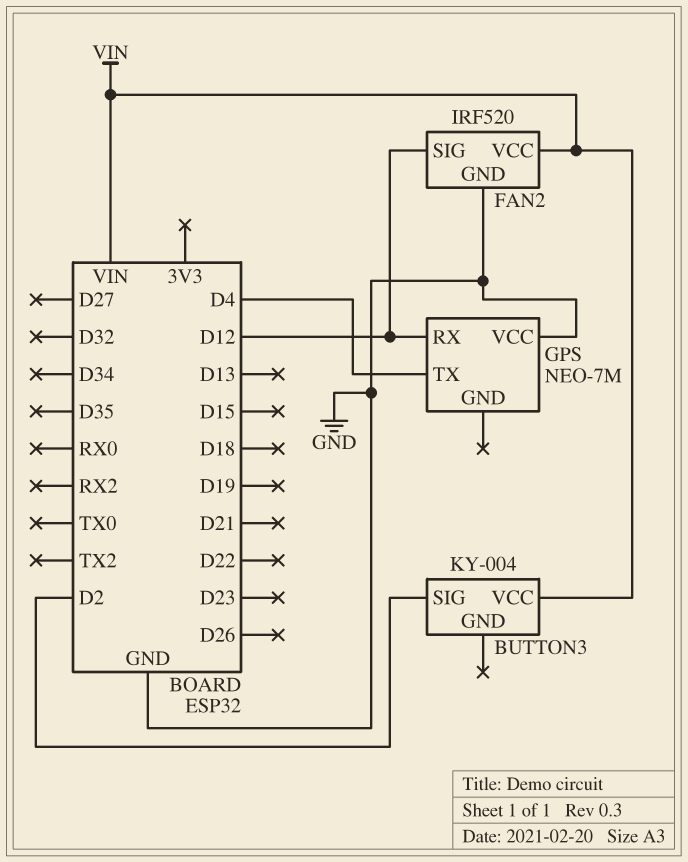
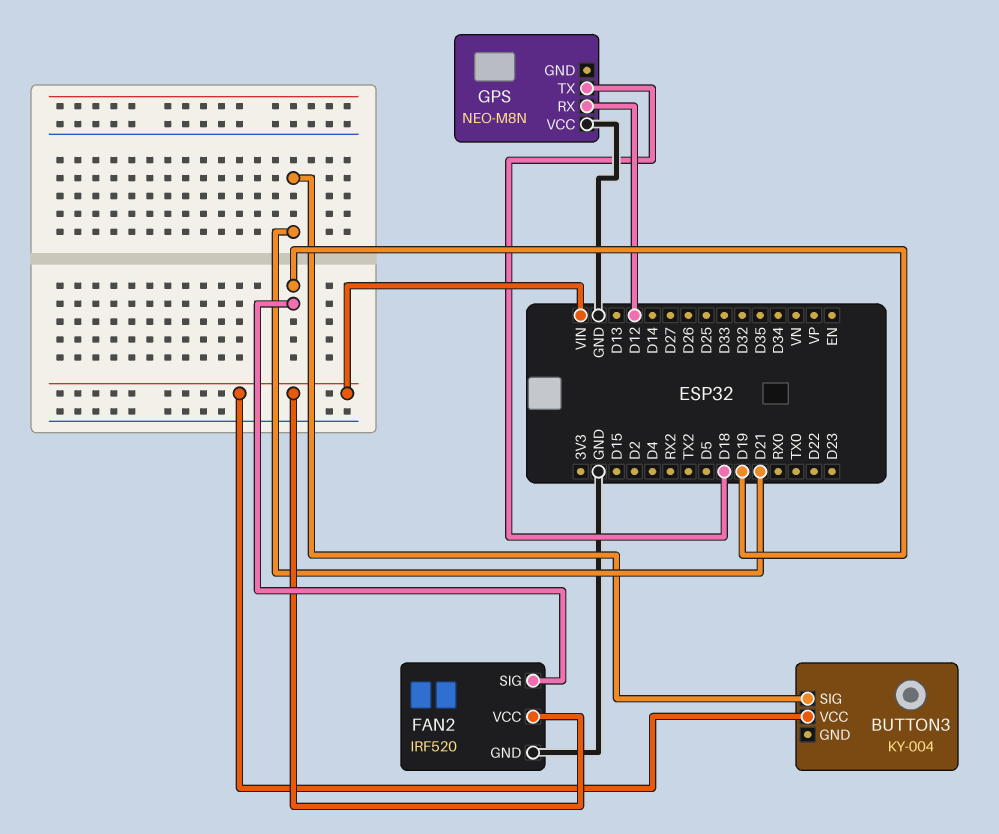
BUTTON3 pin SIG: D2 -> D21
FAN2 pin SIG: D12 -> D19
GPS: NEO-7M -> NEO-M8N
GPS pin TX: D4 -> D18

